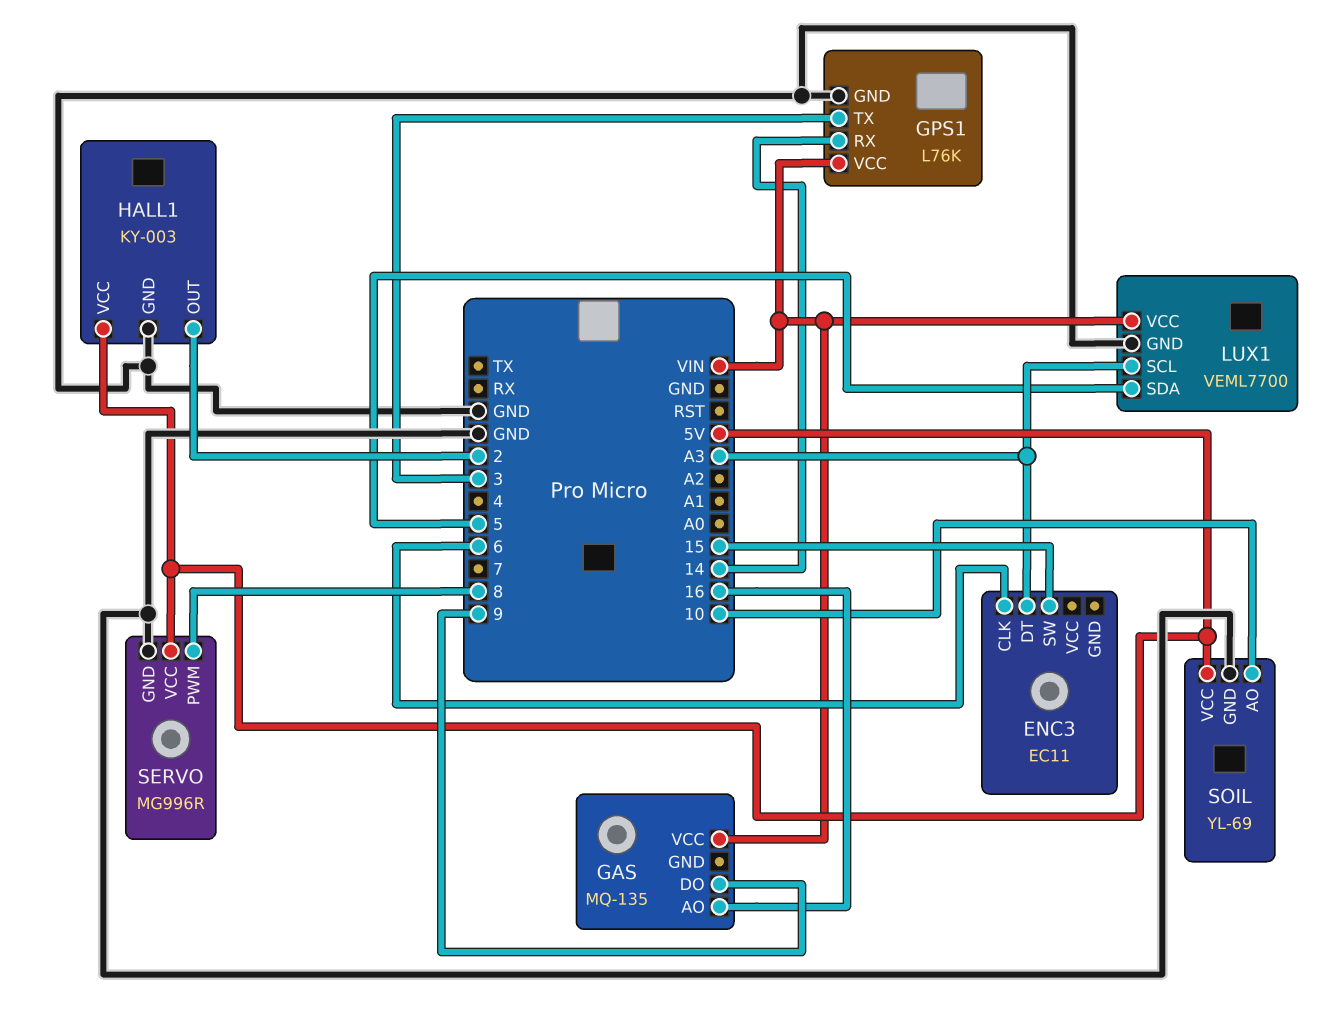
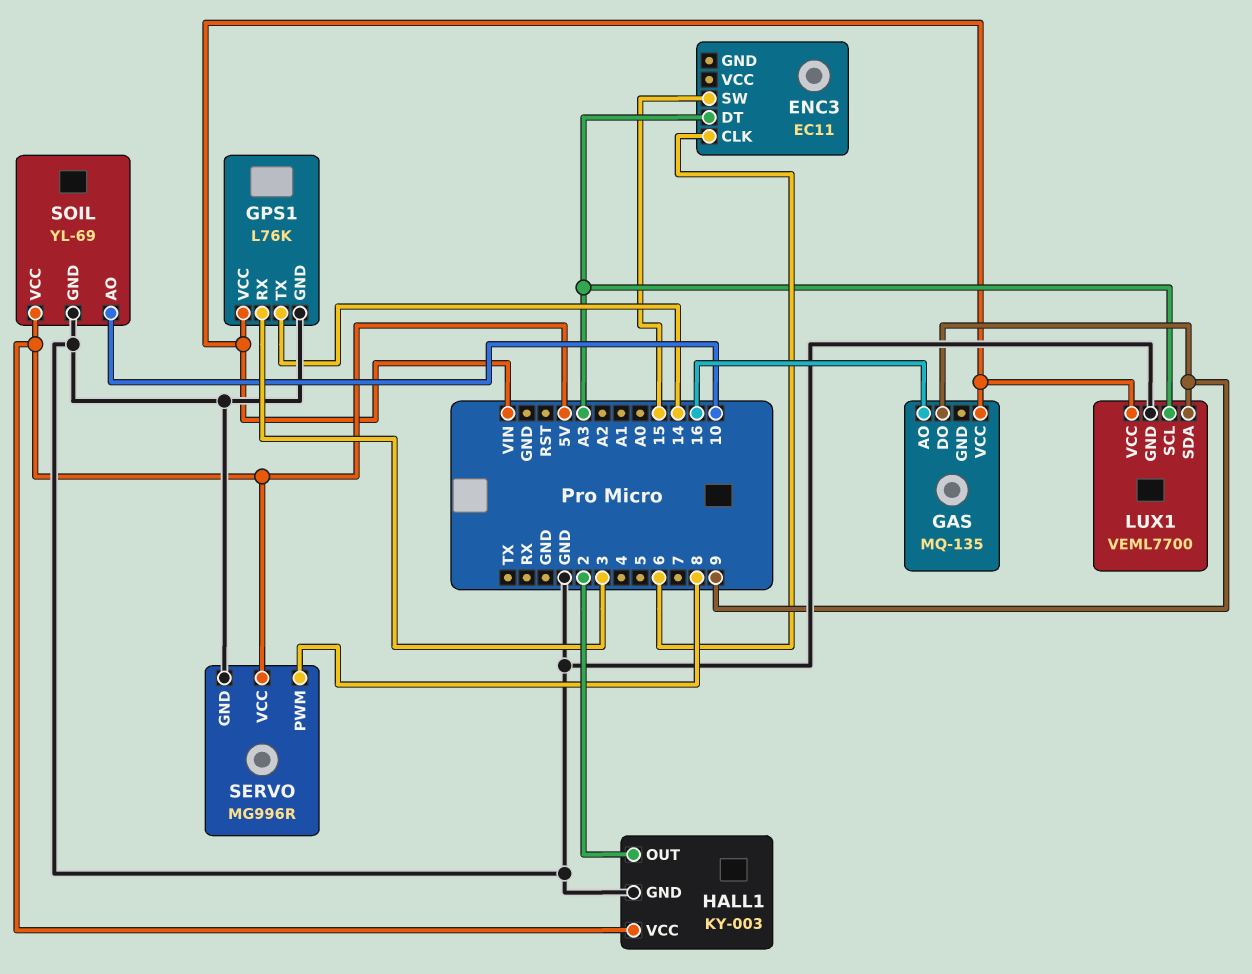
GPS1 pin RX: 14 -> 3
GPS1 pin TX: 3 -> 14
LUX1 pin SDA: 5 -> 9

